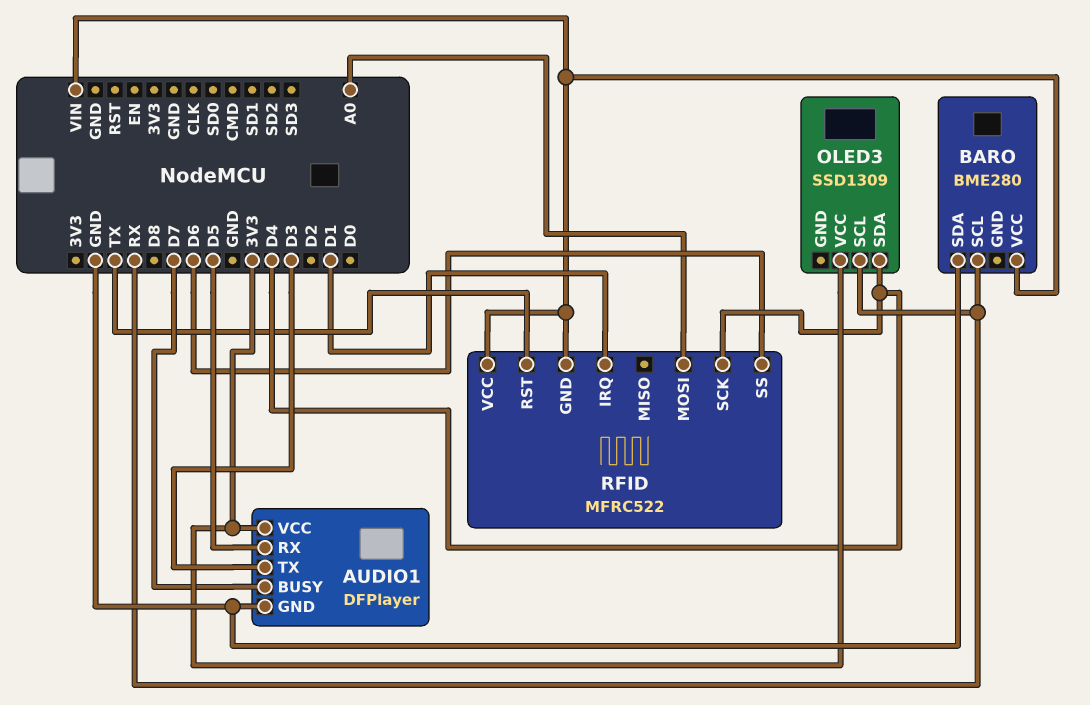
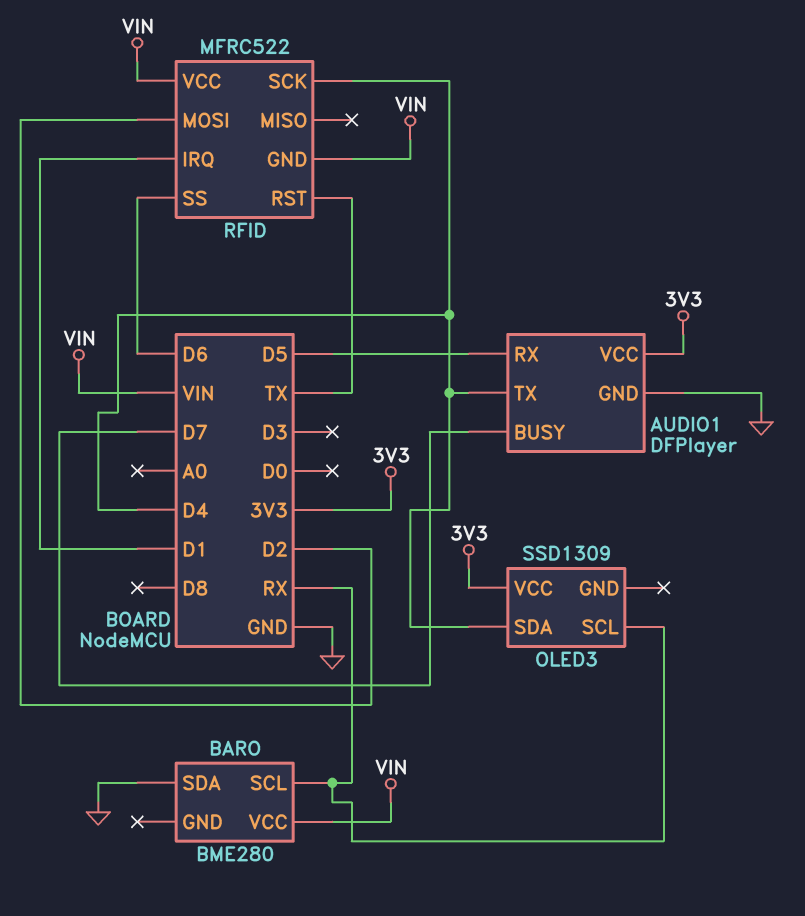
AUDIO1 pin TX: D3 -> D4
RFID pin MOSI: A0 -> D2

